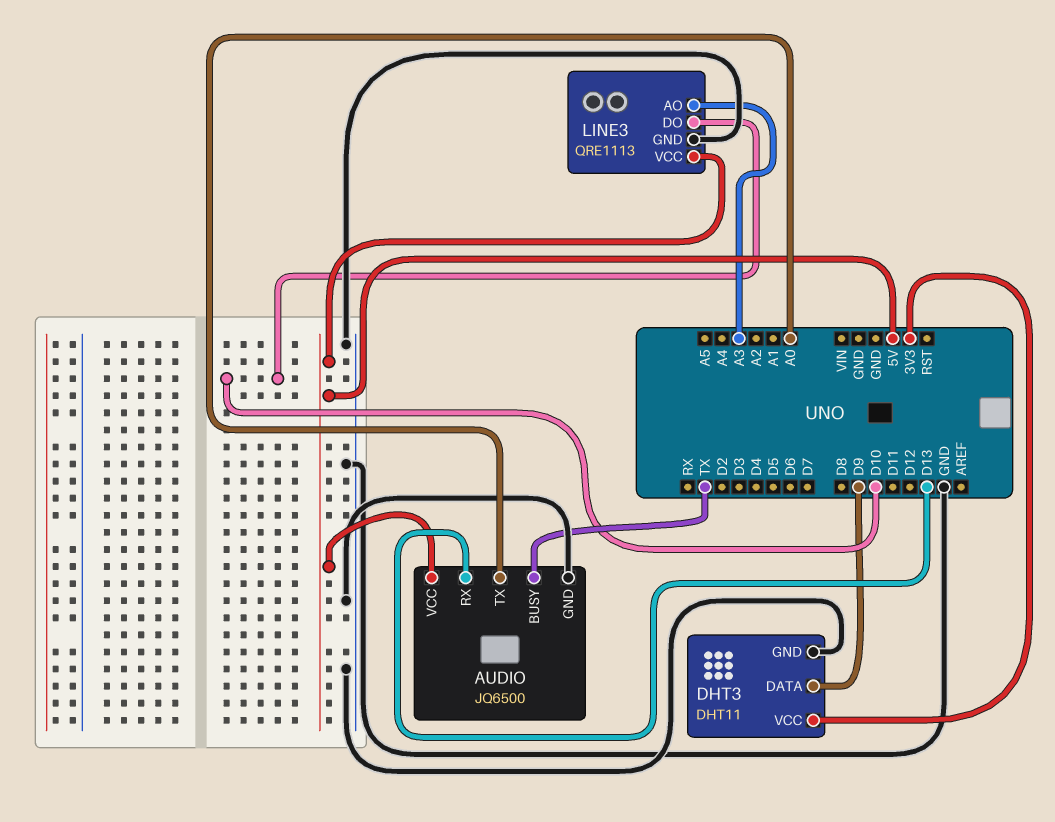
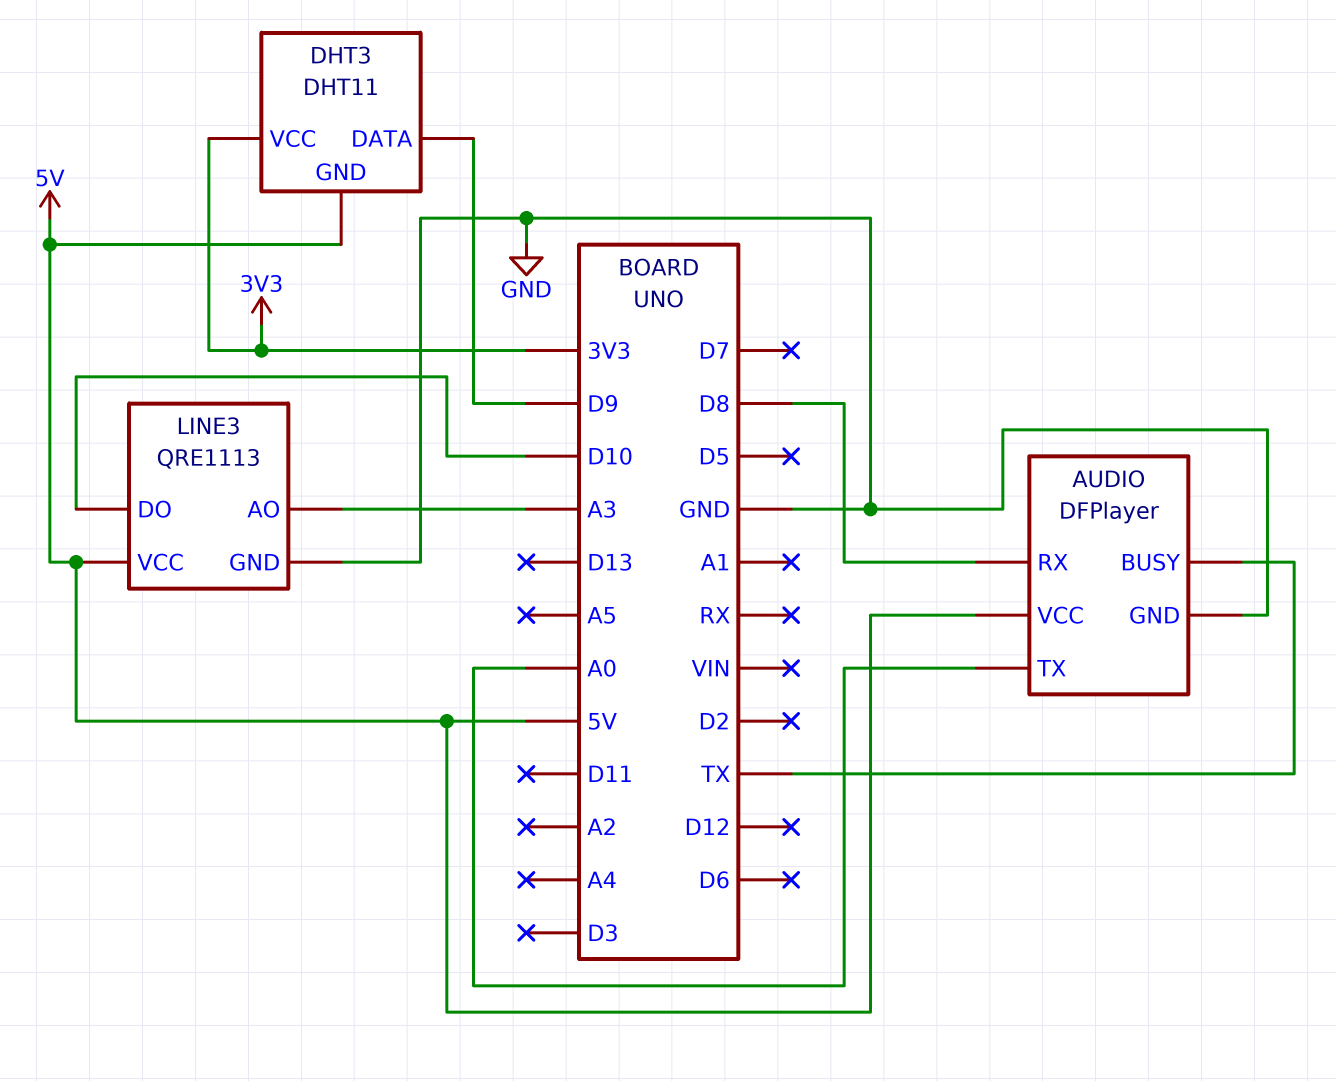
AUDIO: JQ6500 -> DFPlayer
AUDIO pin RX: D13 -> D8
DHT3 pin GND: GND -> 5V

